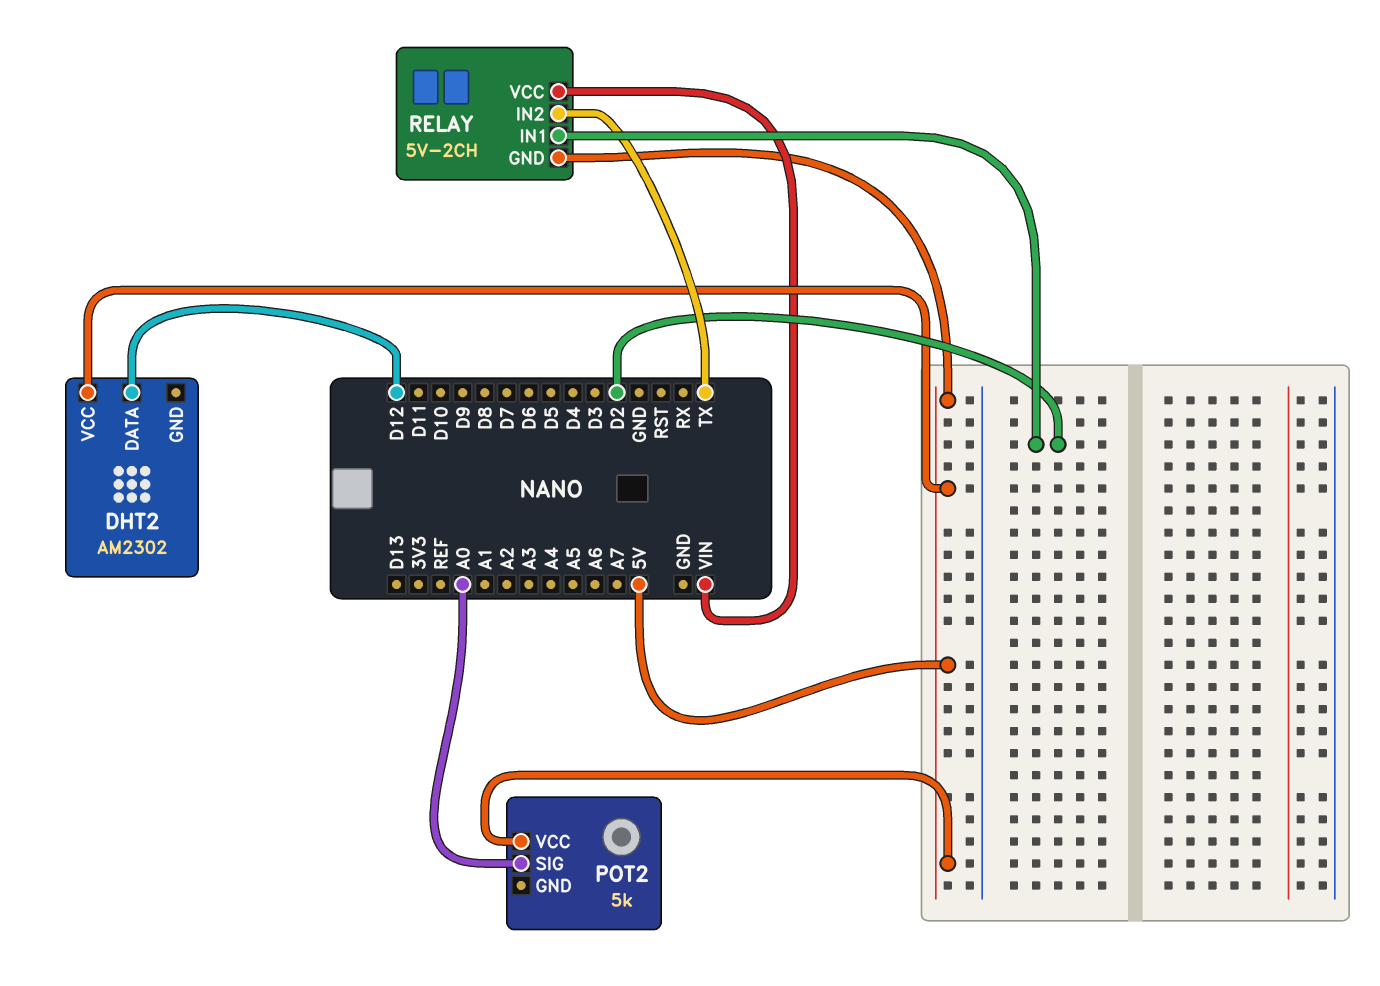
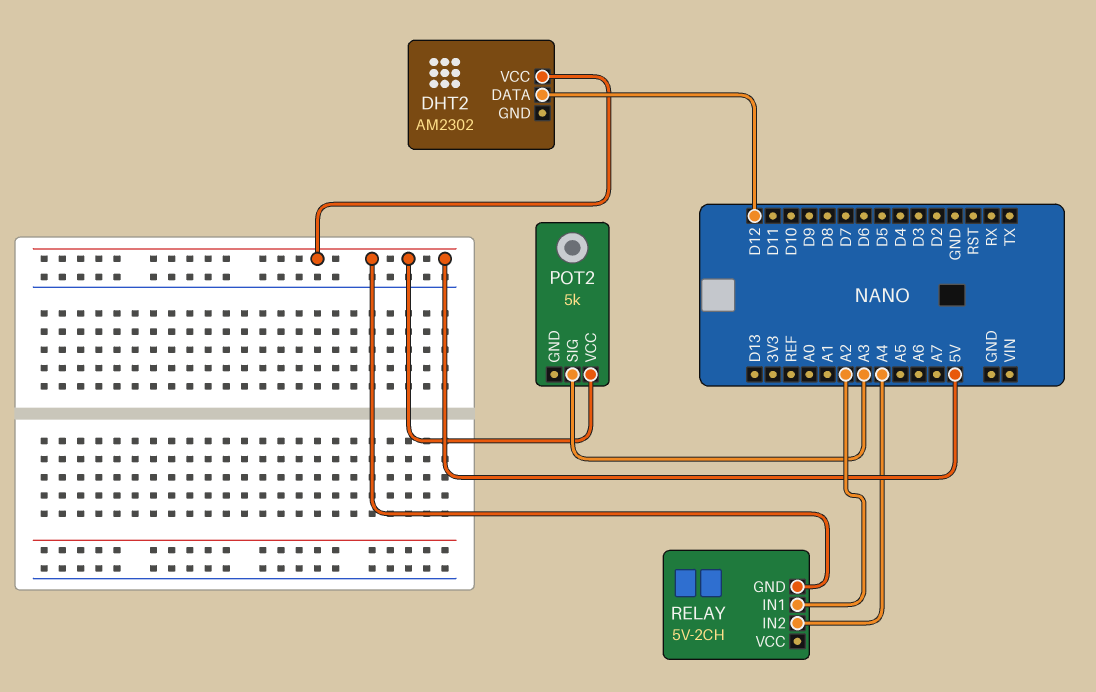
POT2 pin SIG: A0 -> A3
RELAY pin IN1: D2 -> A2
RELAY pin IN2: TX -> A4
RELAY pin VCC: VIN -> none

